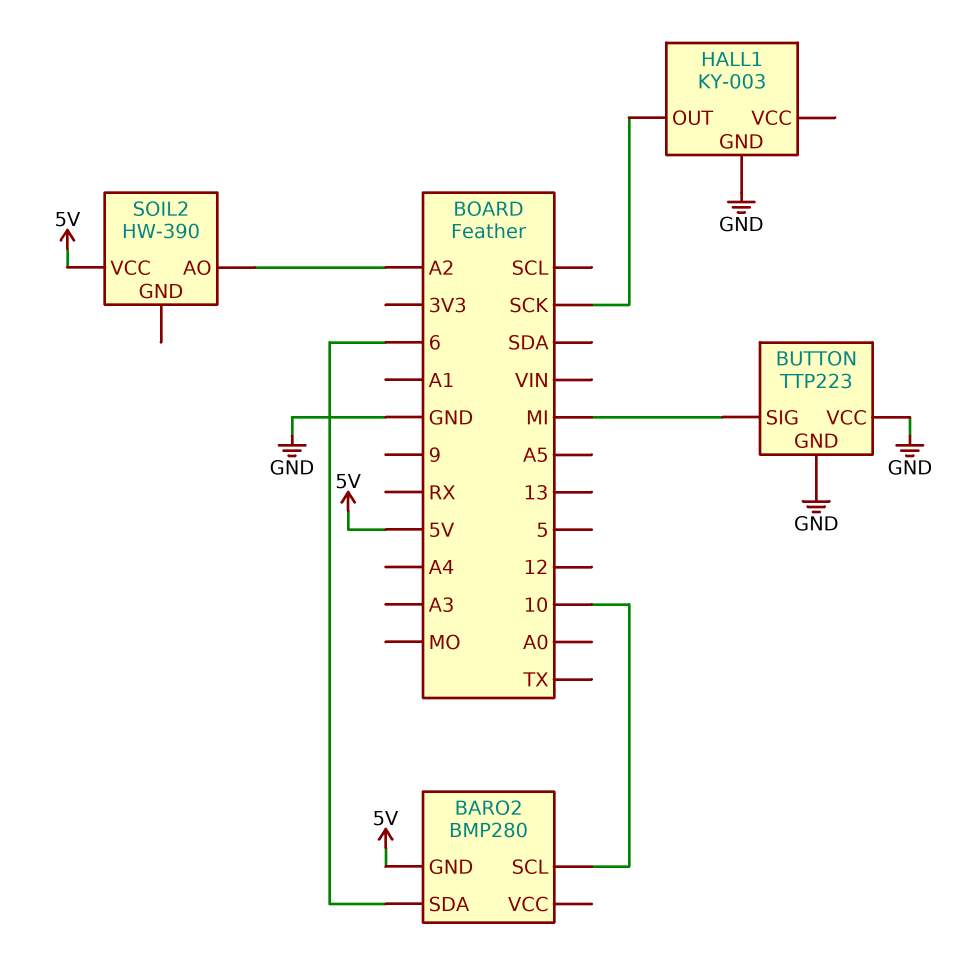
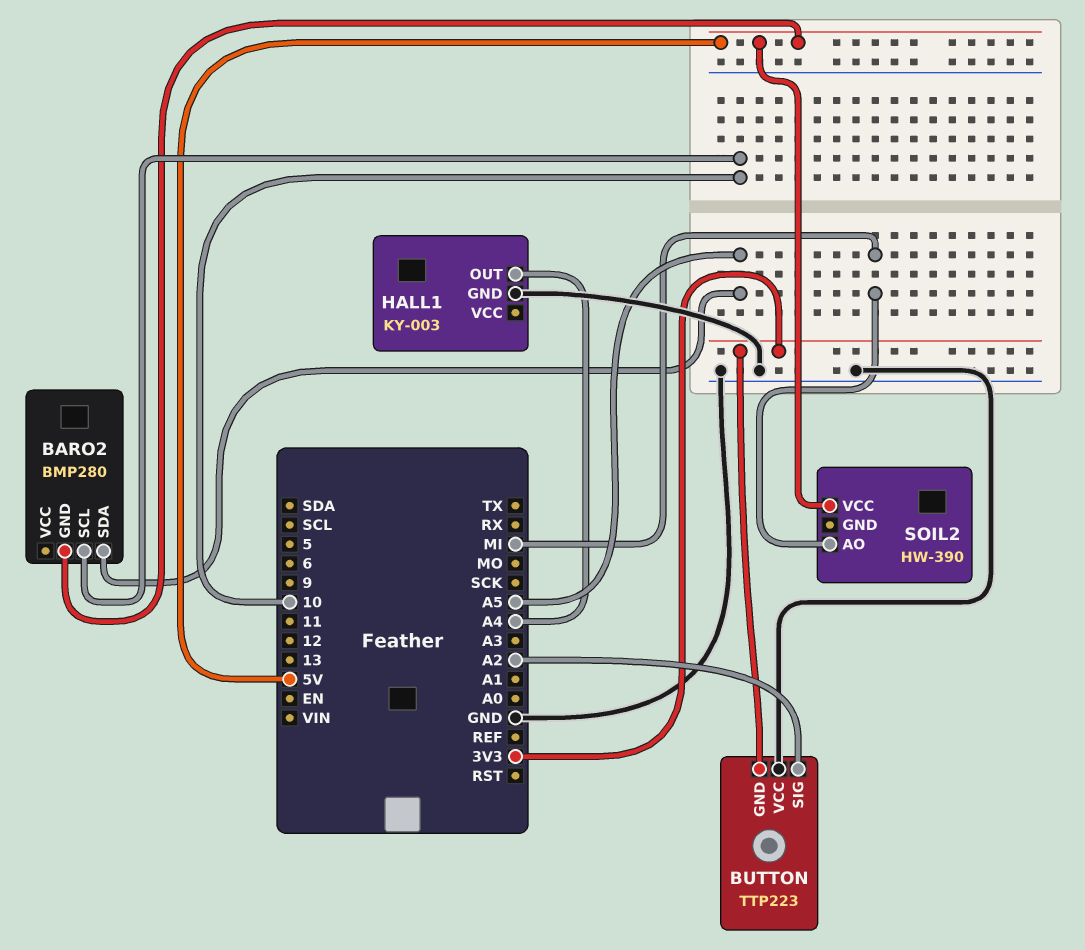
BARO2 pin SDA: 6 -> A5
BUTTON pin GND: GND -> 3V3
BUTTON pin SIG: MI -> A2
HALL1 pin OUT: SCK -> A4
SOIL2 pin AO: A2 -> MI

